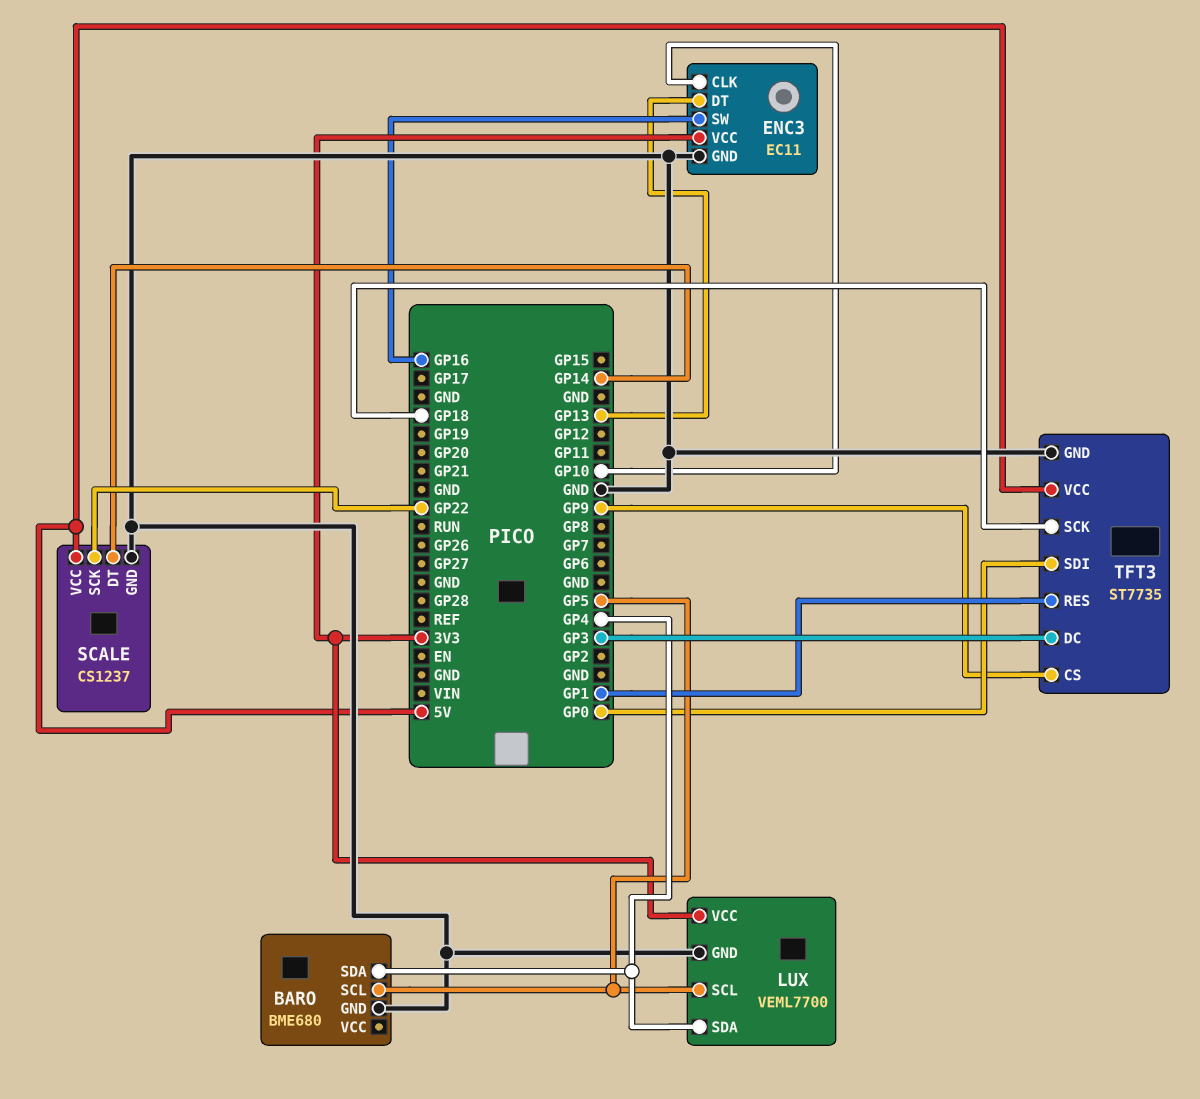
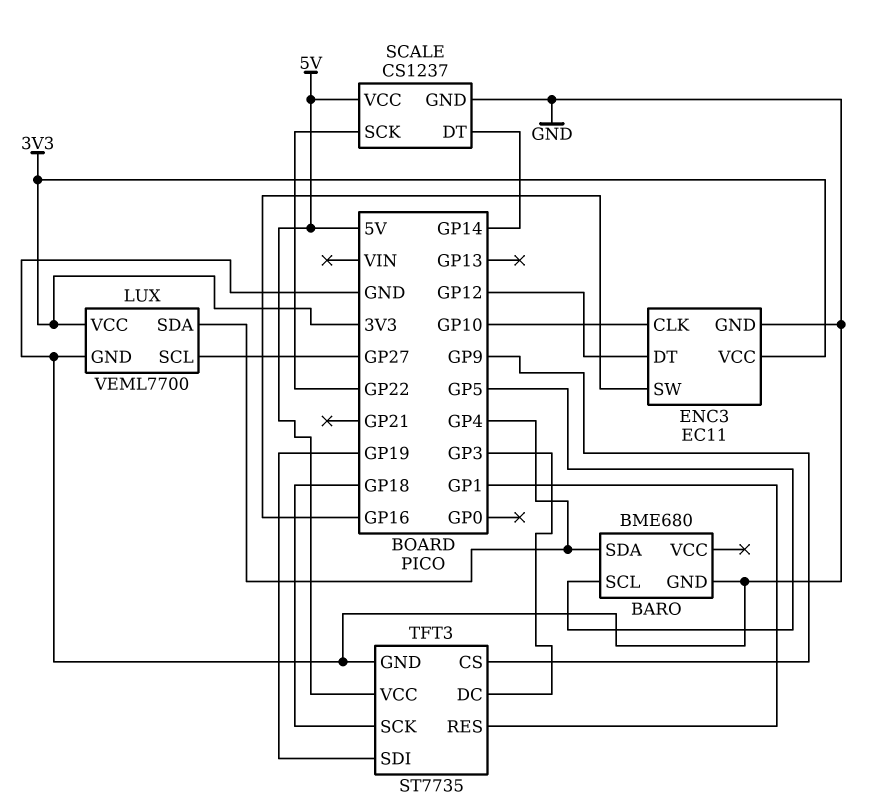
ENC3 pin DT: GP13 -> GP12
LUX pin SCL: GP5 -> GP27
TFT3 pin SDI: GP0 -> GP19

